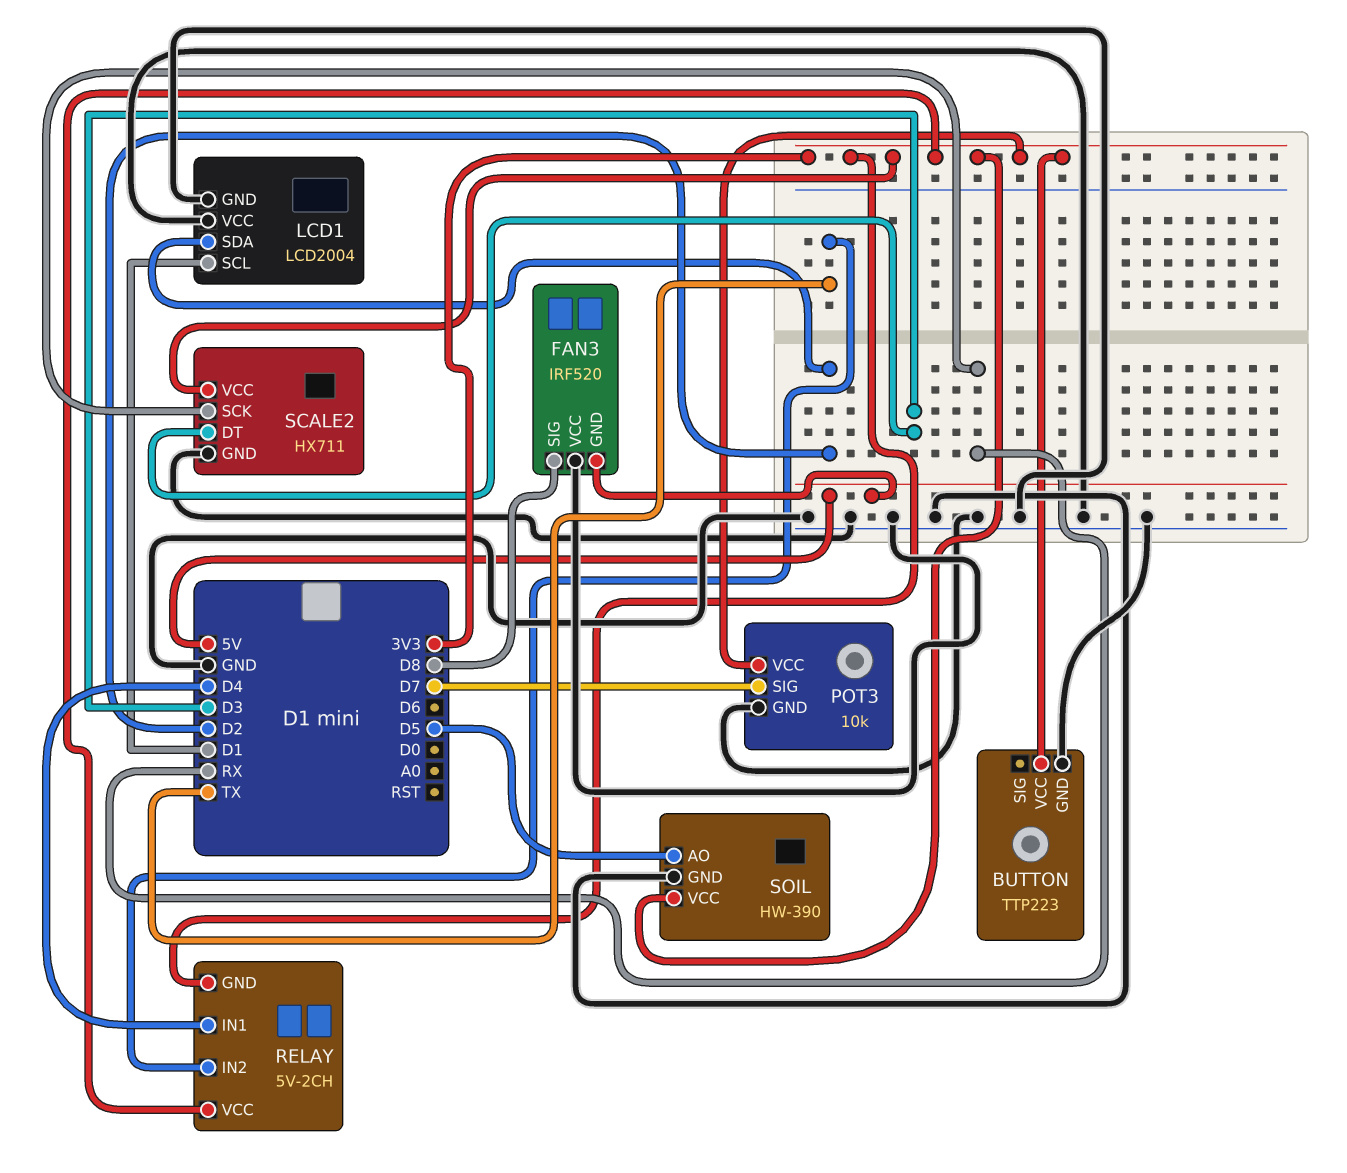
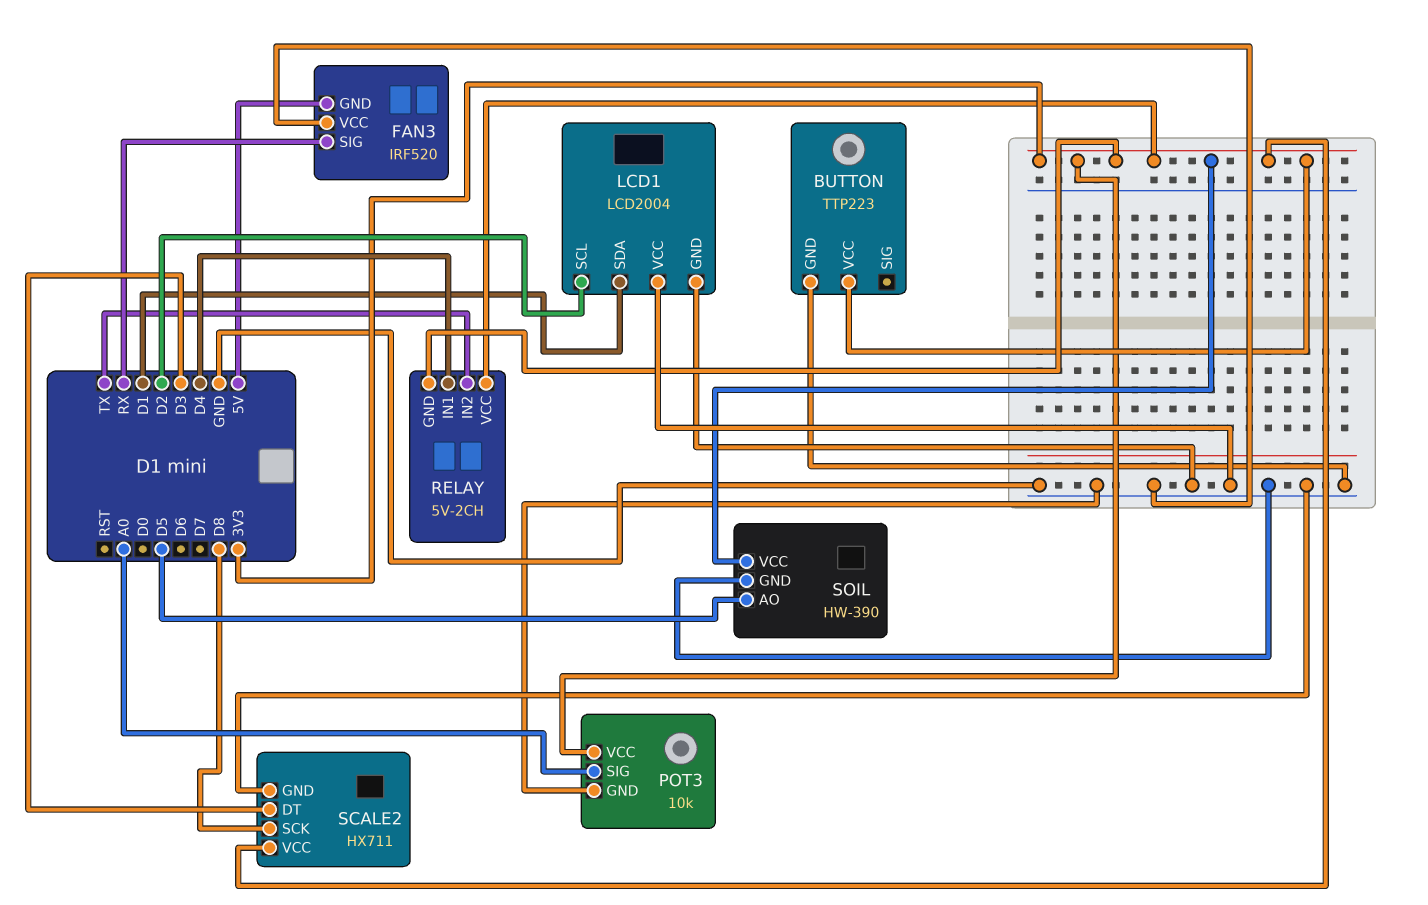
FAN3 pin SIG: D8 -> RX
LCD1 pin SCL: D1 -> D2
LCD1 pin SDA: D2 -> D1
POT3 pin SIG: D7 -> A0
SCALE2 pin SCK: RX -> D8

